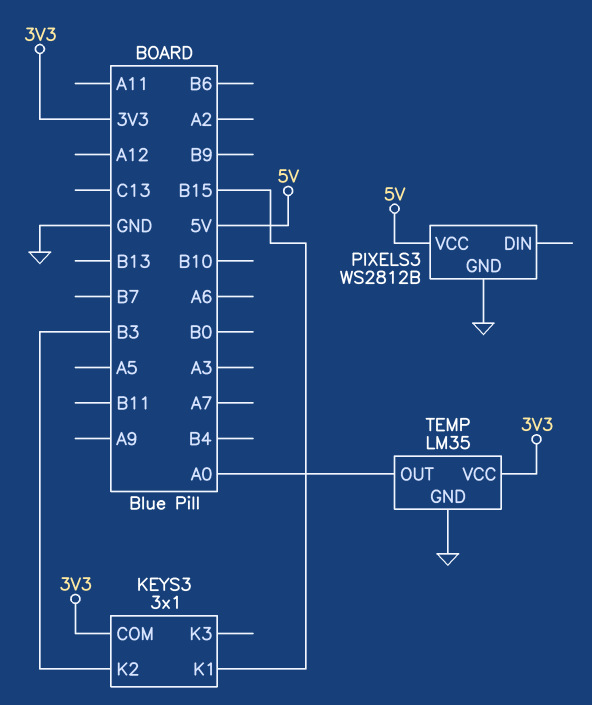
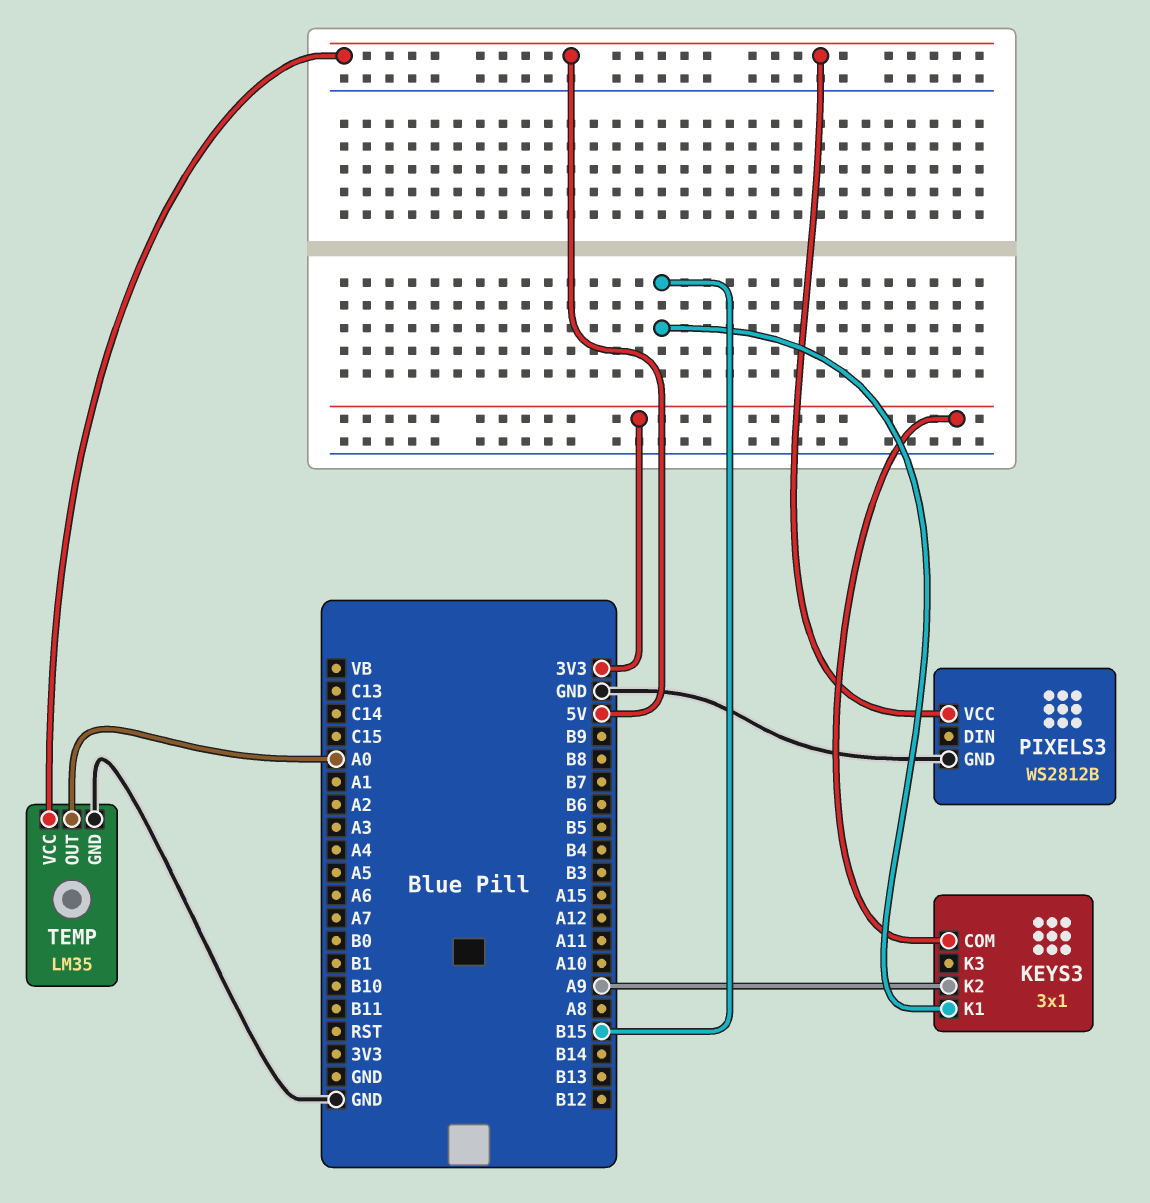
KEYS3 pin K2: B3 -> A9
TEMP pin VCC: 3V3 -> 5V

